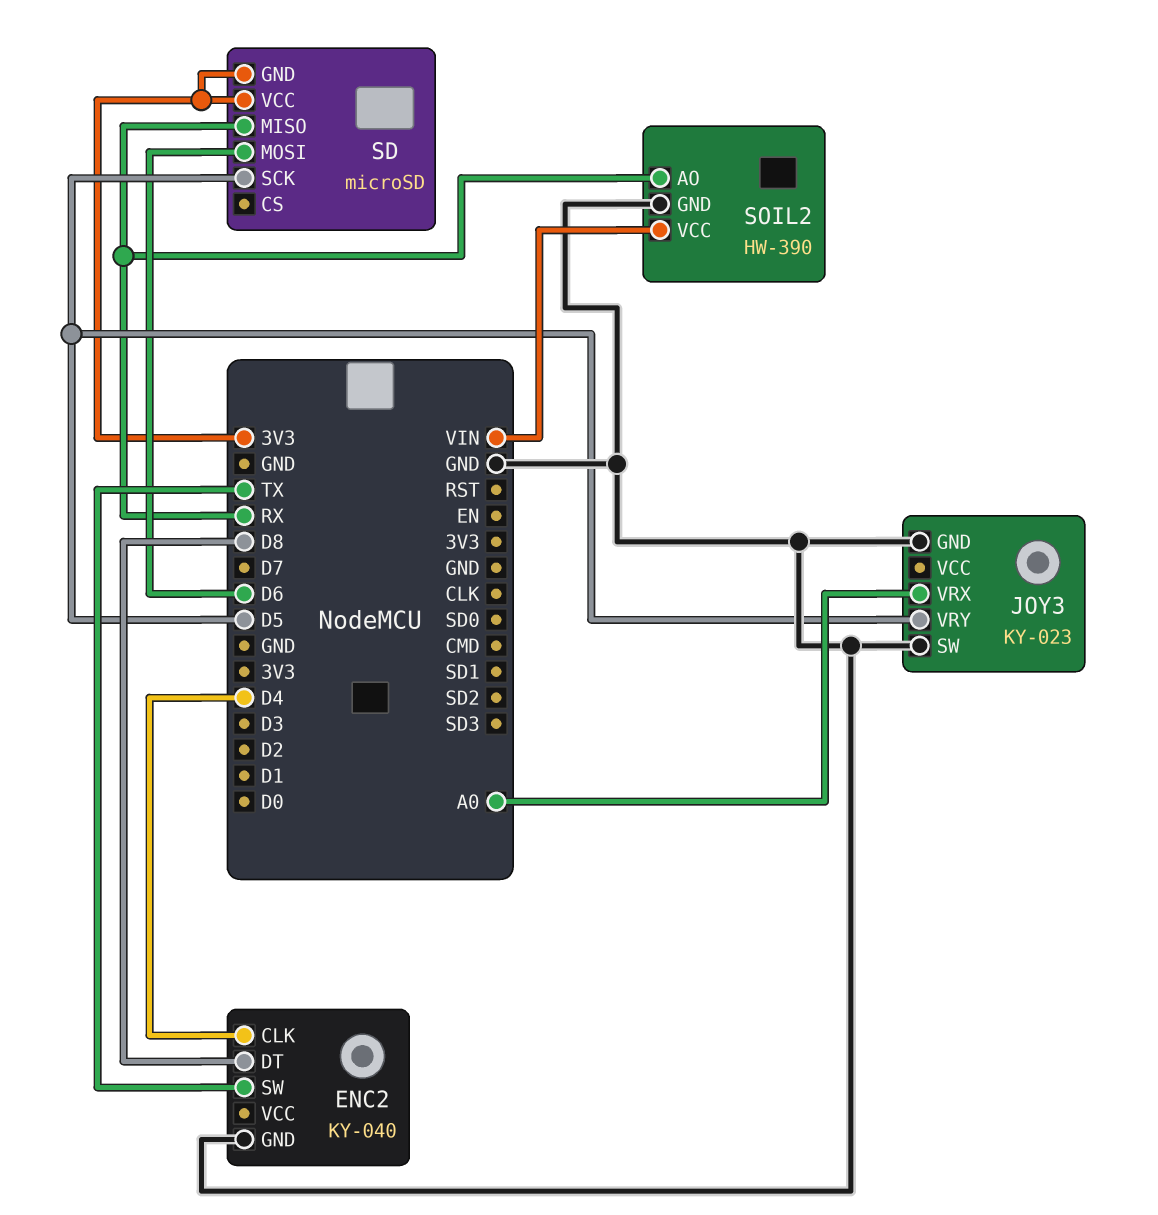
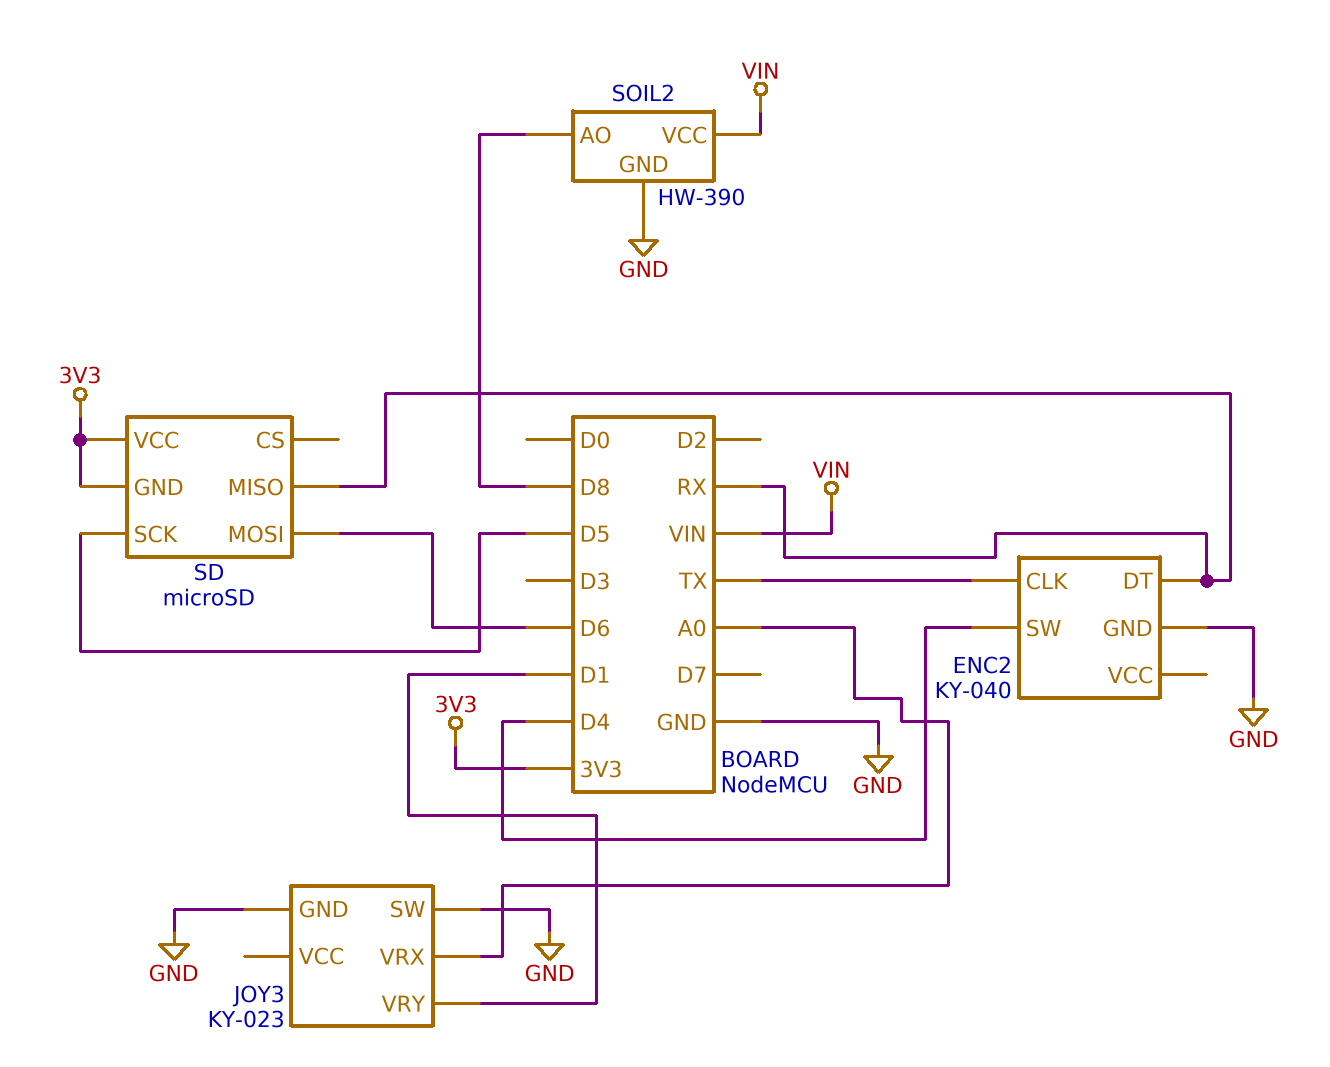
ENC2 pin CLK: D4 -> TX
ENC2 pin DT: D8 -> RX
ENC2 pin SW: TX -> D4
JOY3 pin VRY: D5 -> D1
SOIL2 pin AO: RX -> D8

